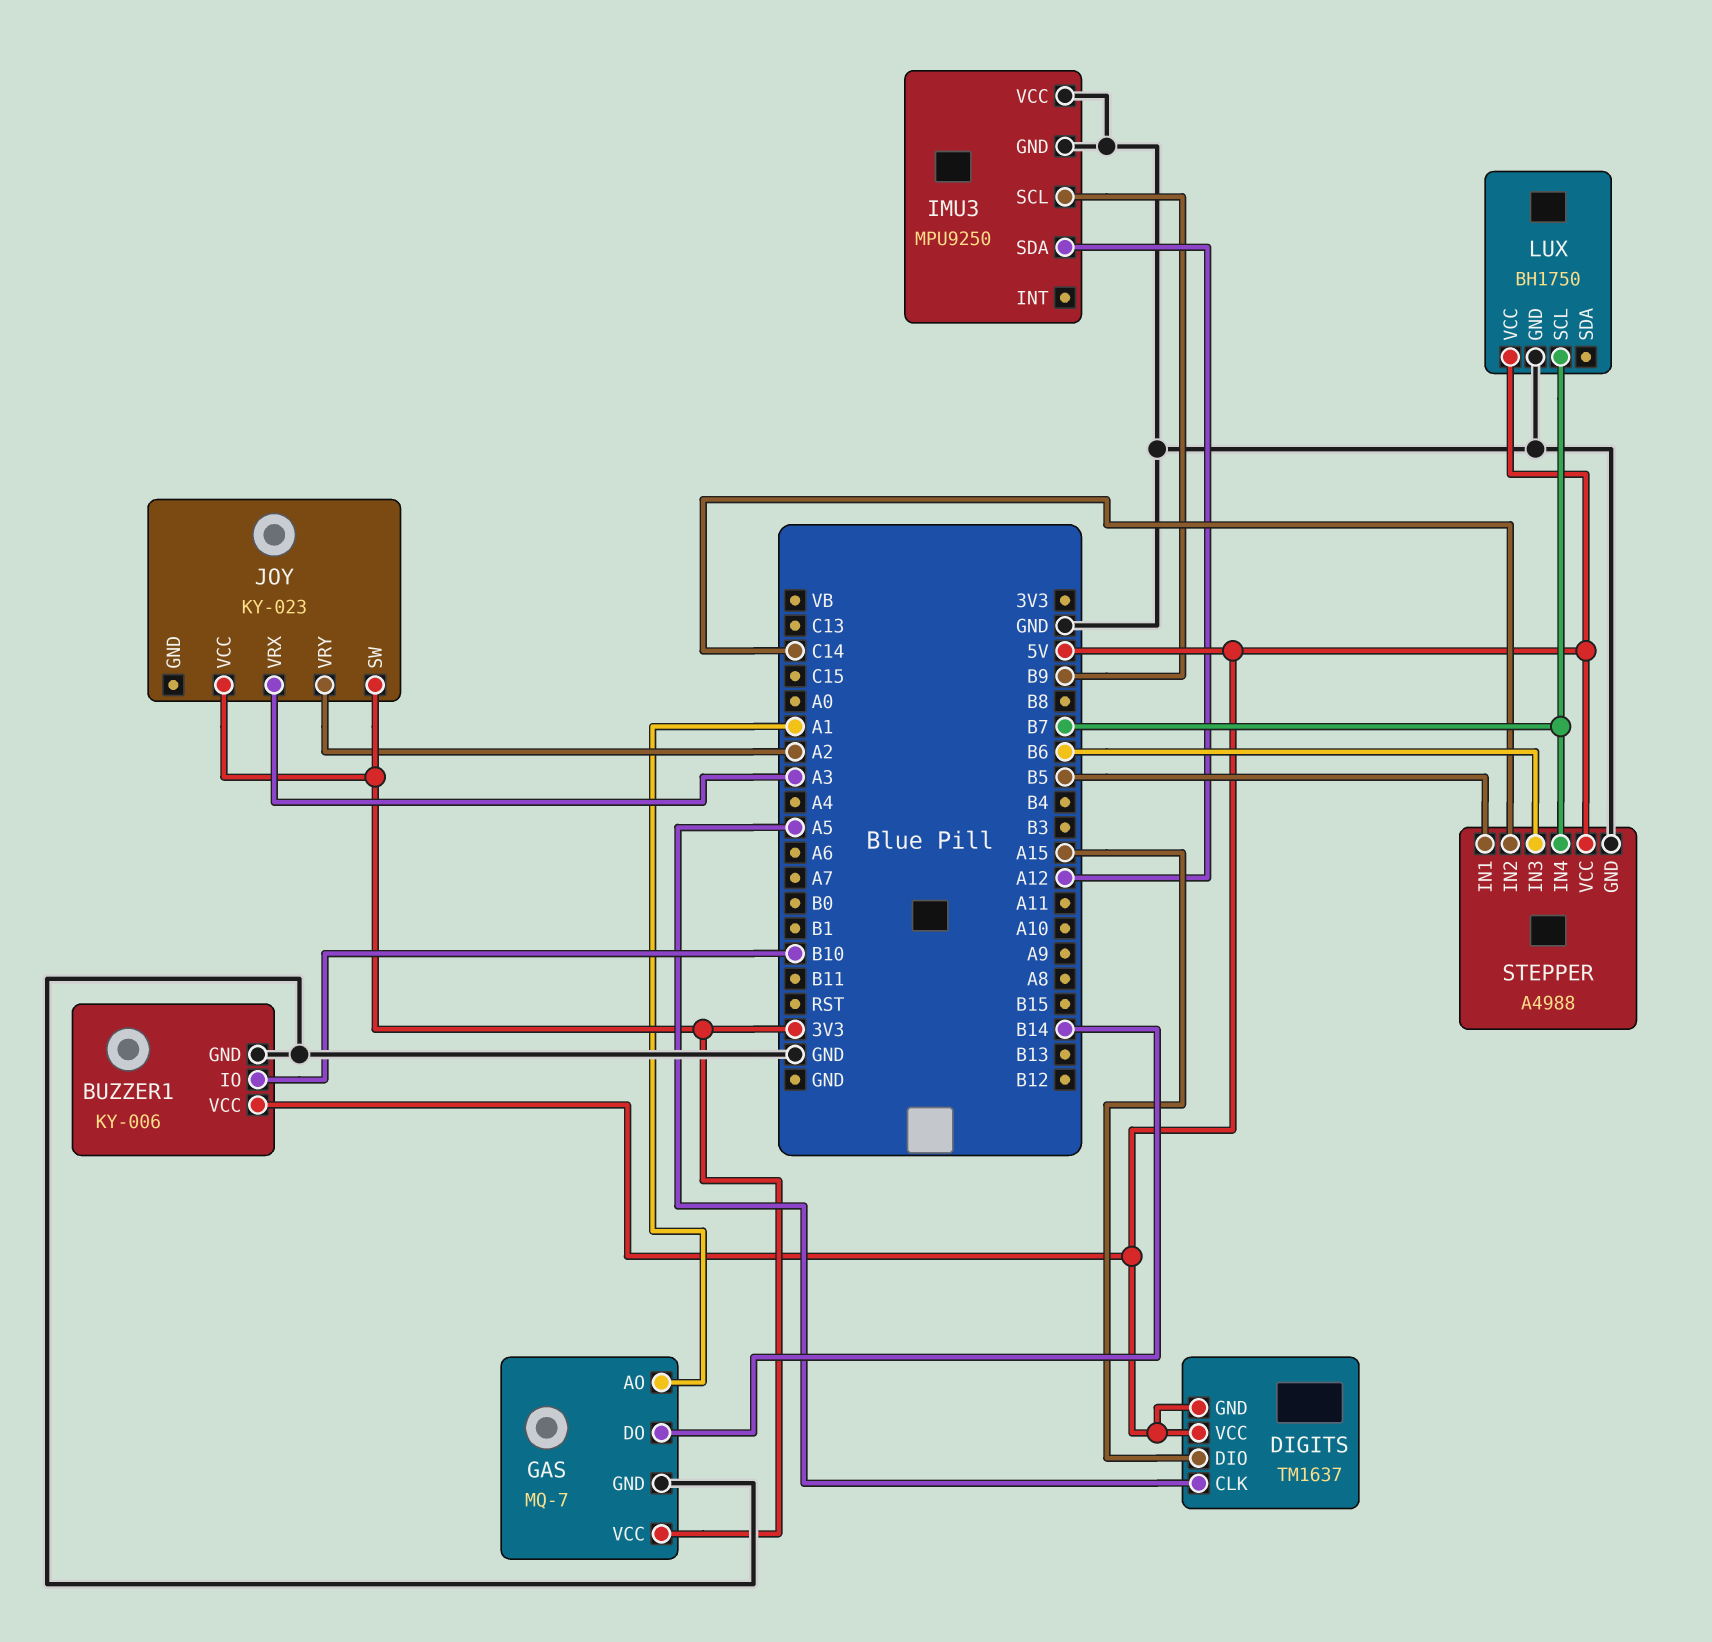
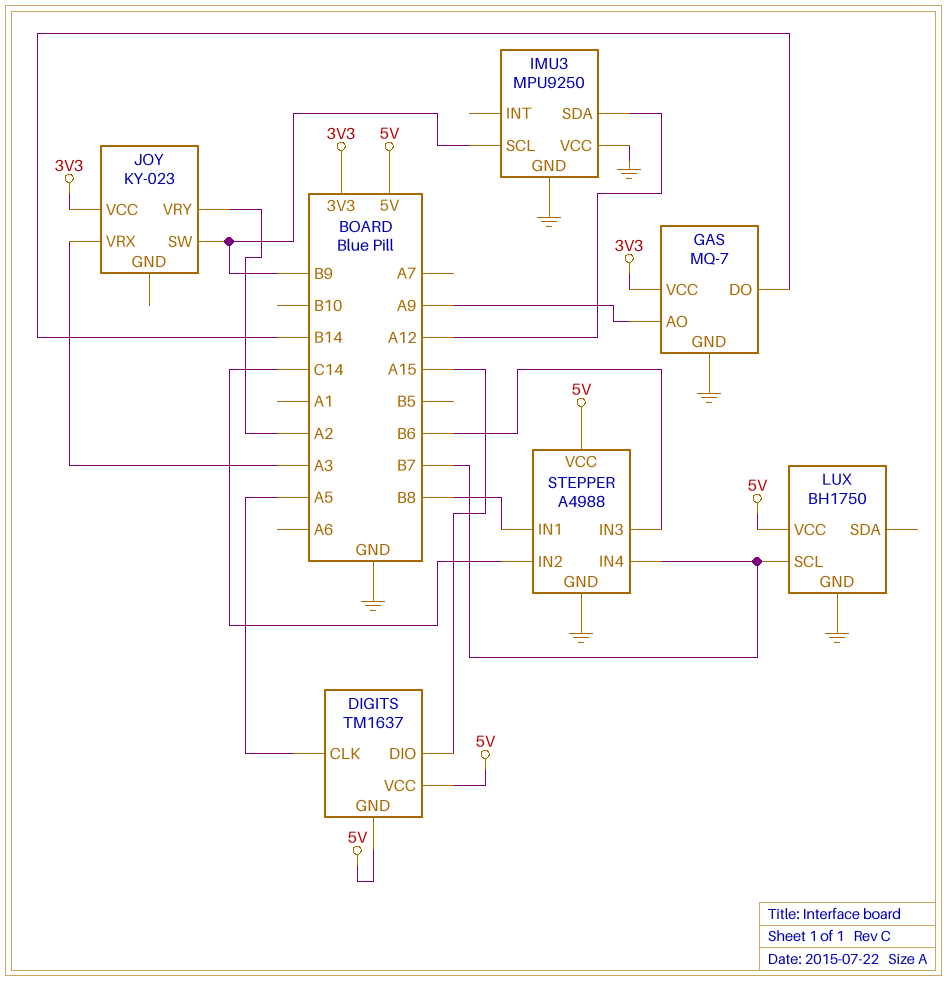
BUZZER1: KY-006 -> none
BUZZER1 pin GND: GND -> none
BUZZER1 pin IO: B10 -> none
BUZZER1 pin VCC: 5V -> none
GAS pin AO: A1 -> A9
JOY pin SW: 3V3 -> B9
STEPPER pin IN1: B5 -> B8

